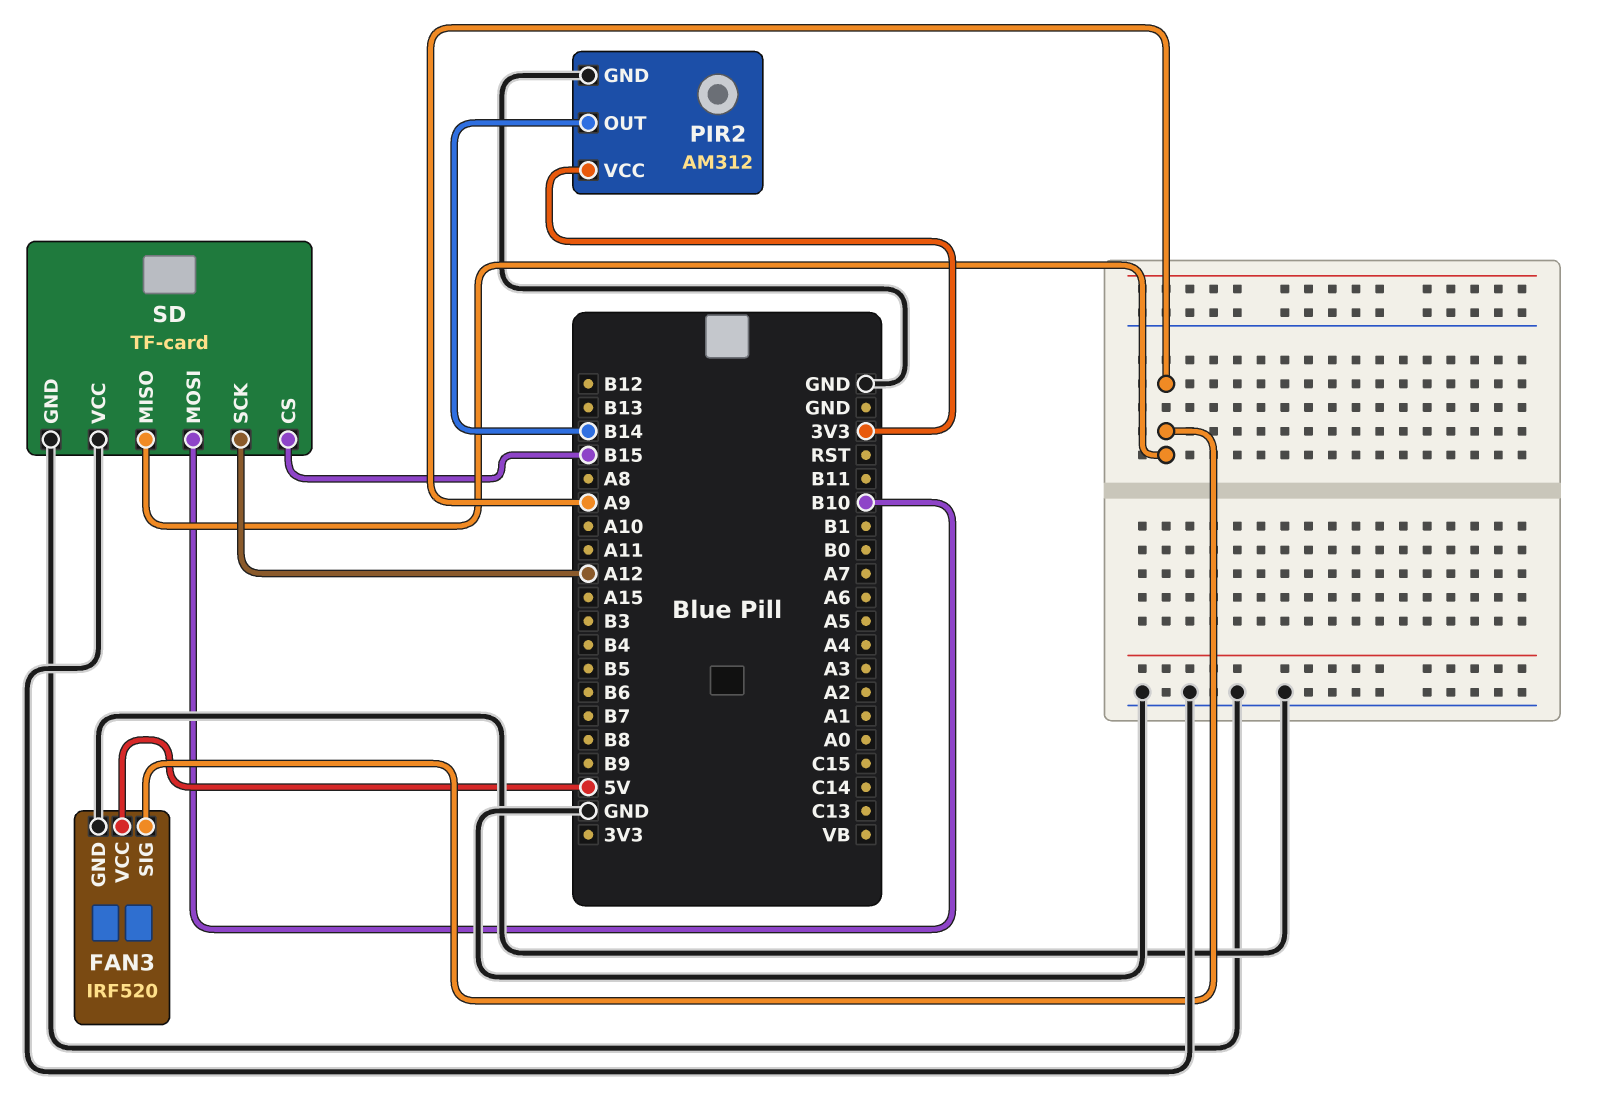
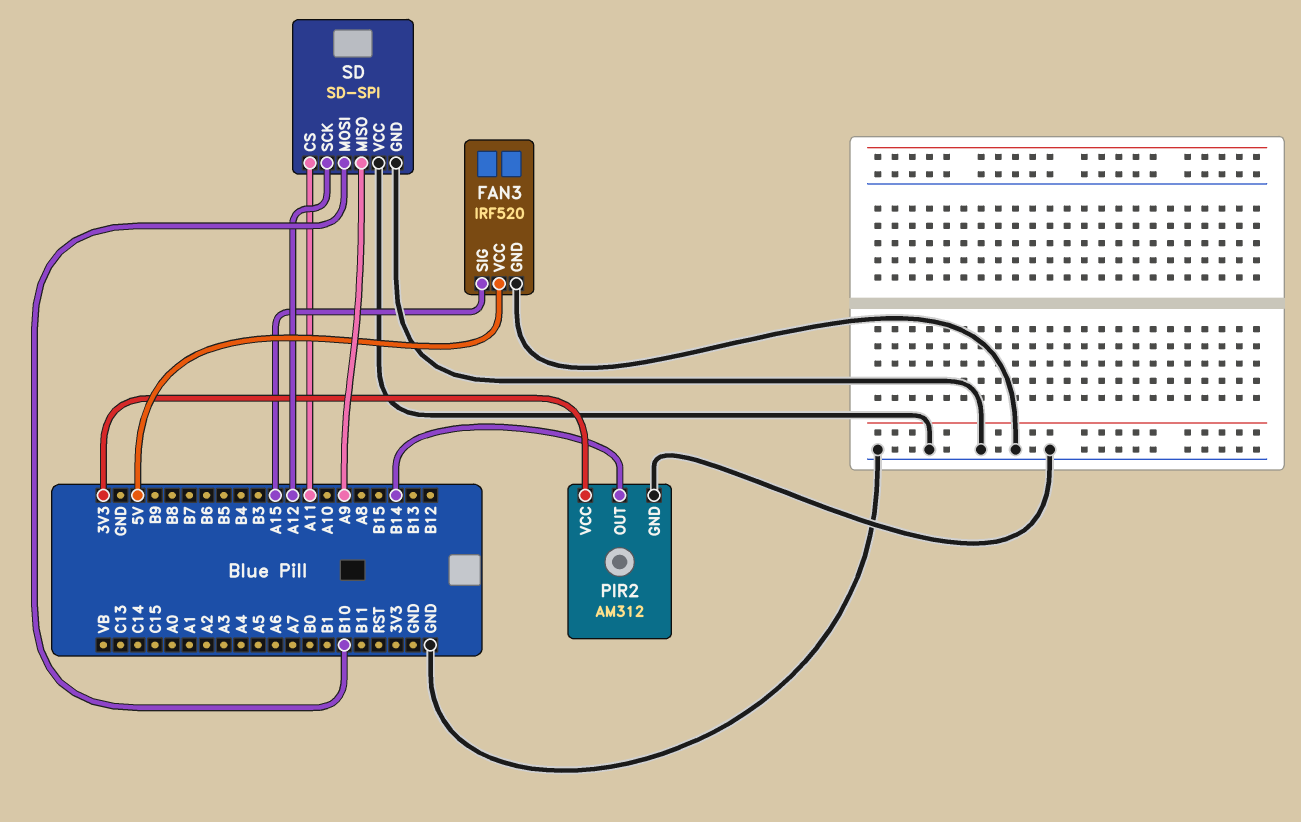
FAN3 pin SIG: A9 -> A15
SD: TF-card -> SD-SPI
SD pin CS: B15 -> A11

